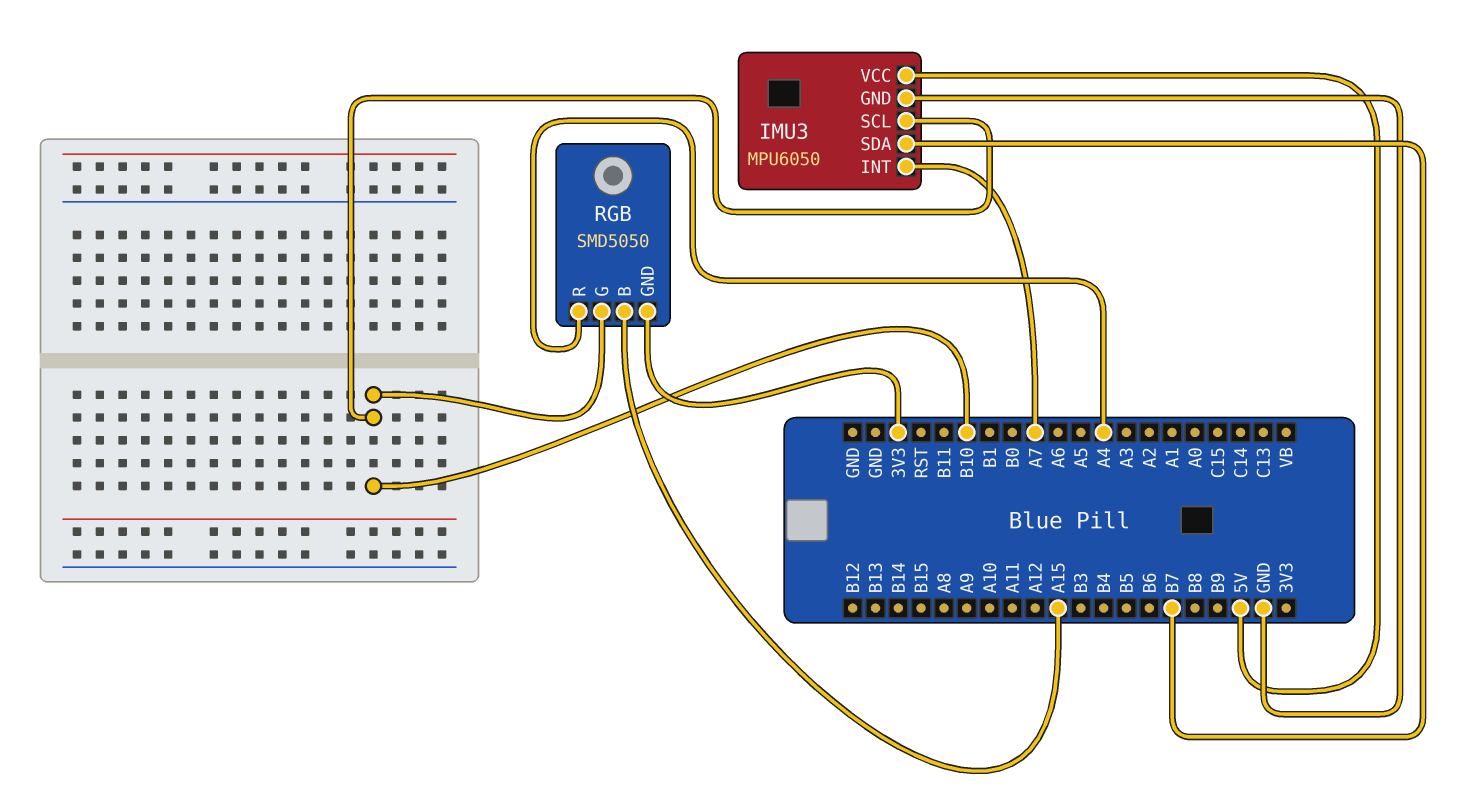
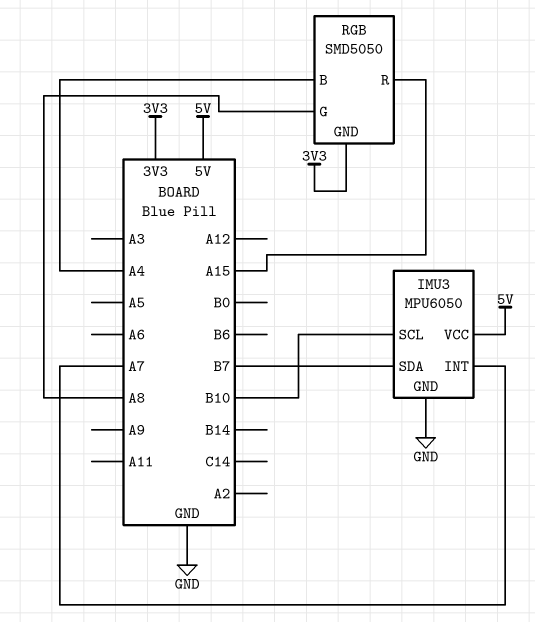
RGB pin B: A15 -> A4
RGB pin G: B10 -> A8
RGB pin R: A4 -> A15

